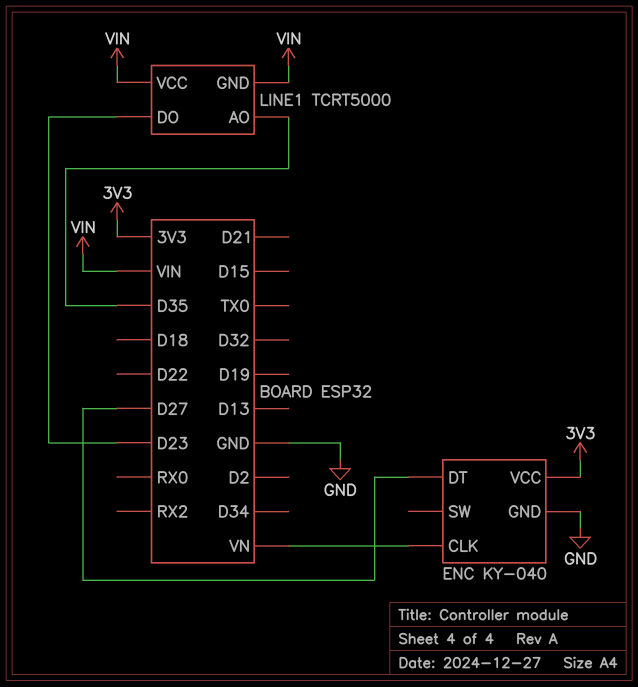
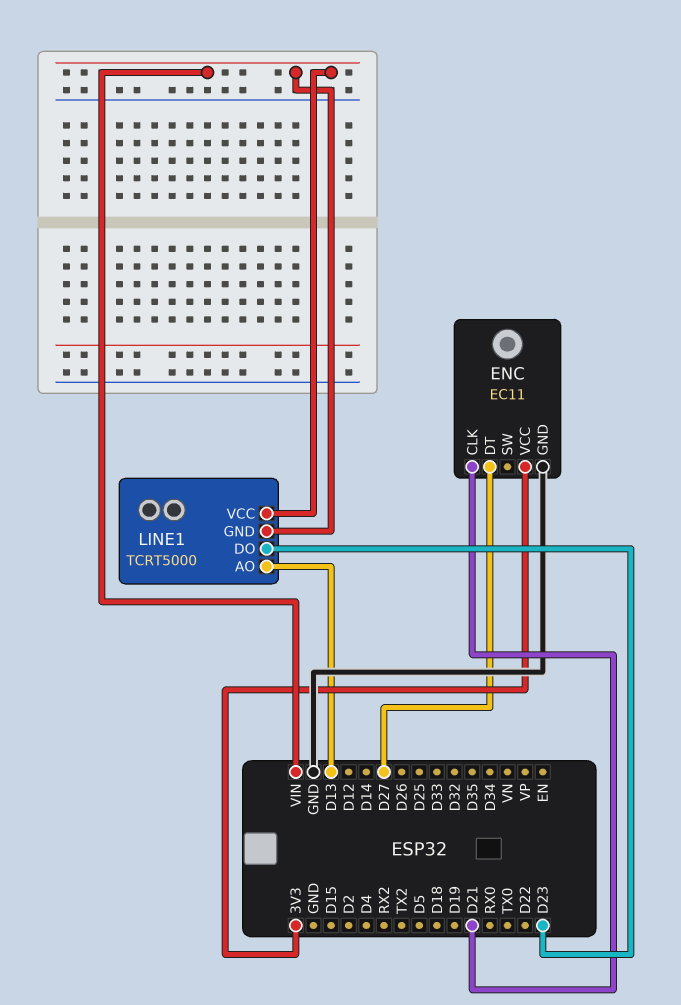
ENC: KY-040 -> EC11
ENC pin CLK: VN -> D21
LINE1 pin AO: D35 -> D13

